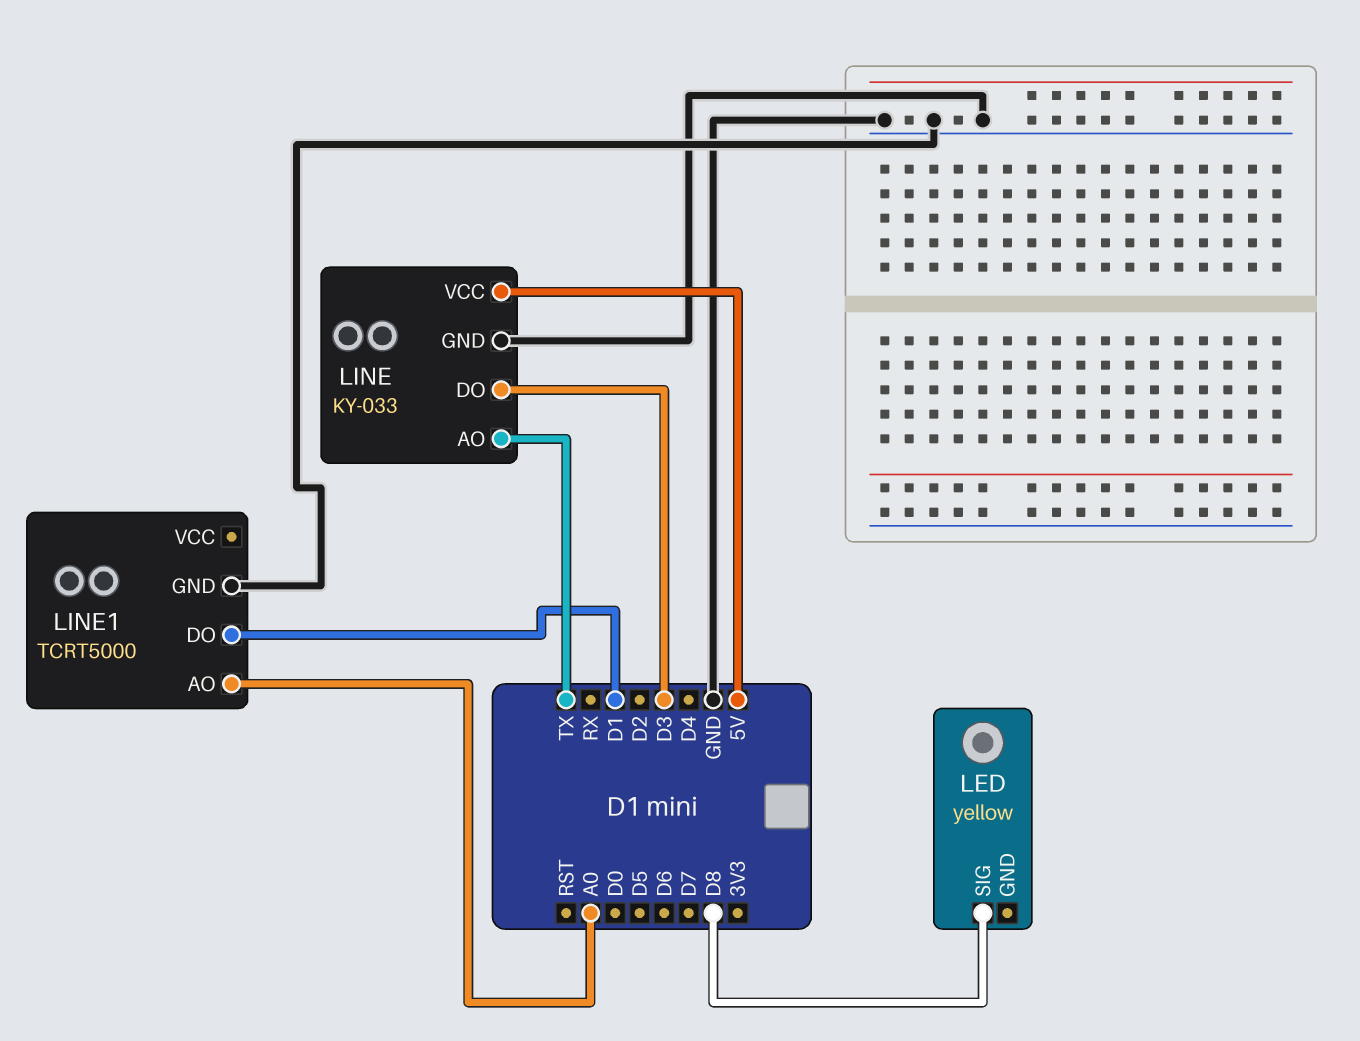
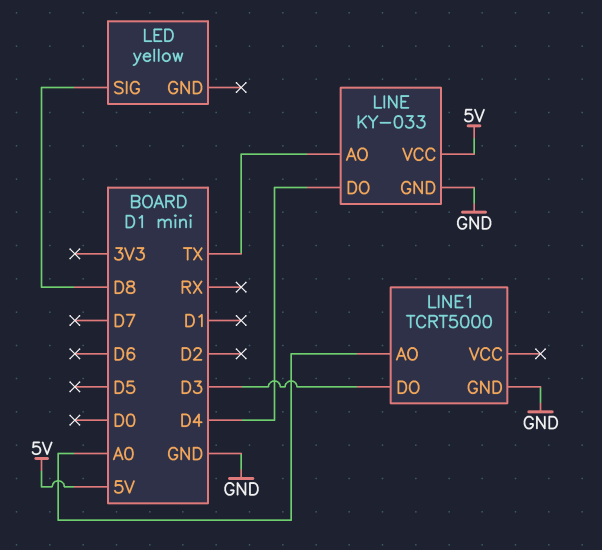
LINE pin DO: D3 -> D4
LINE1 pin DO: D1 -> D3

